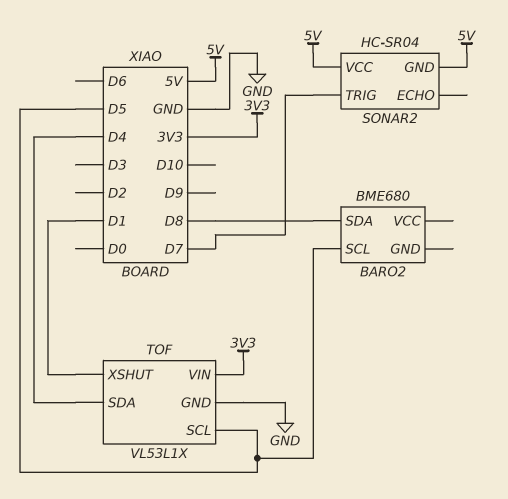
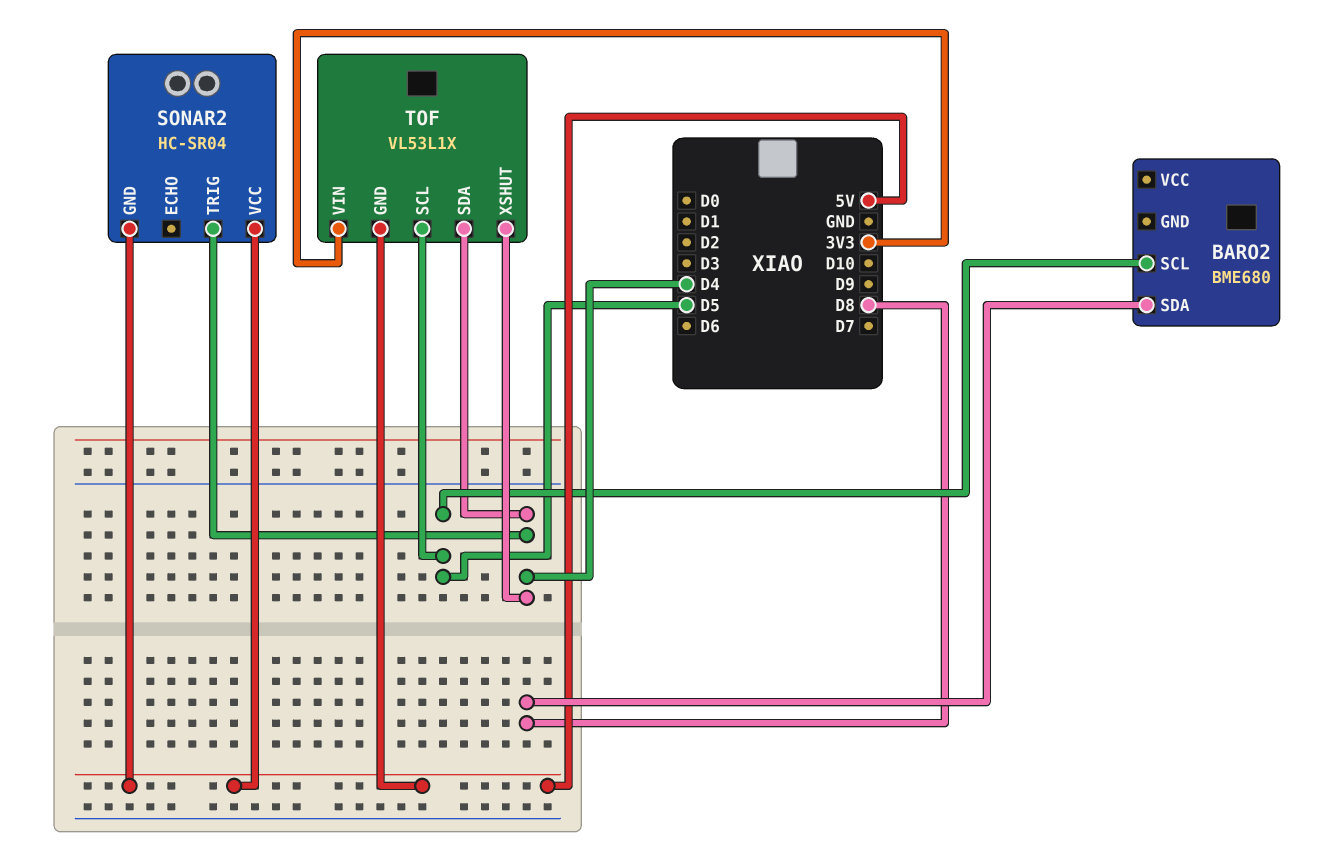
SONAR2 pin TRIG: D7 -> D4
TOF pin GND: GND -> 5V
TOF pin XSHUT: D1 -> D4

